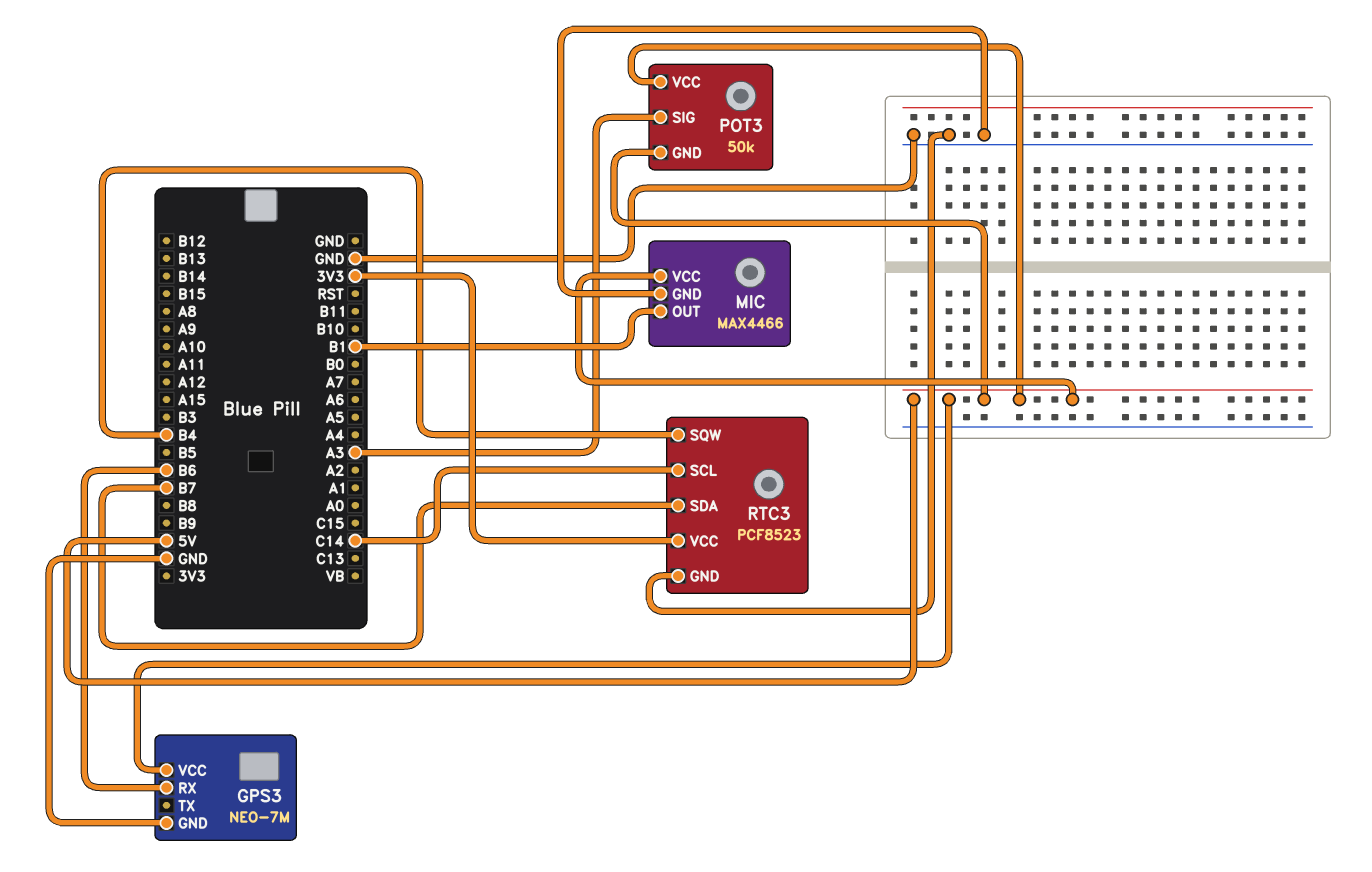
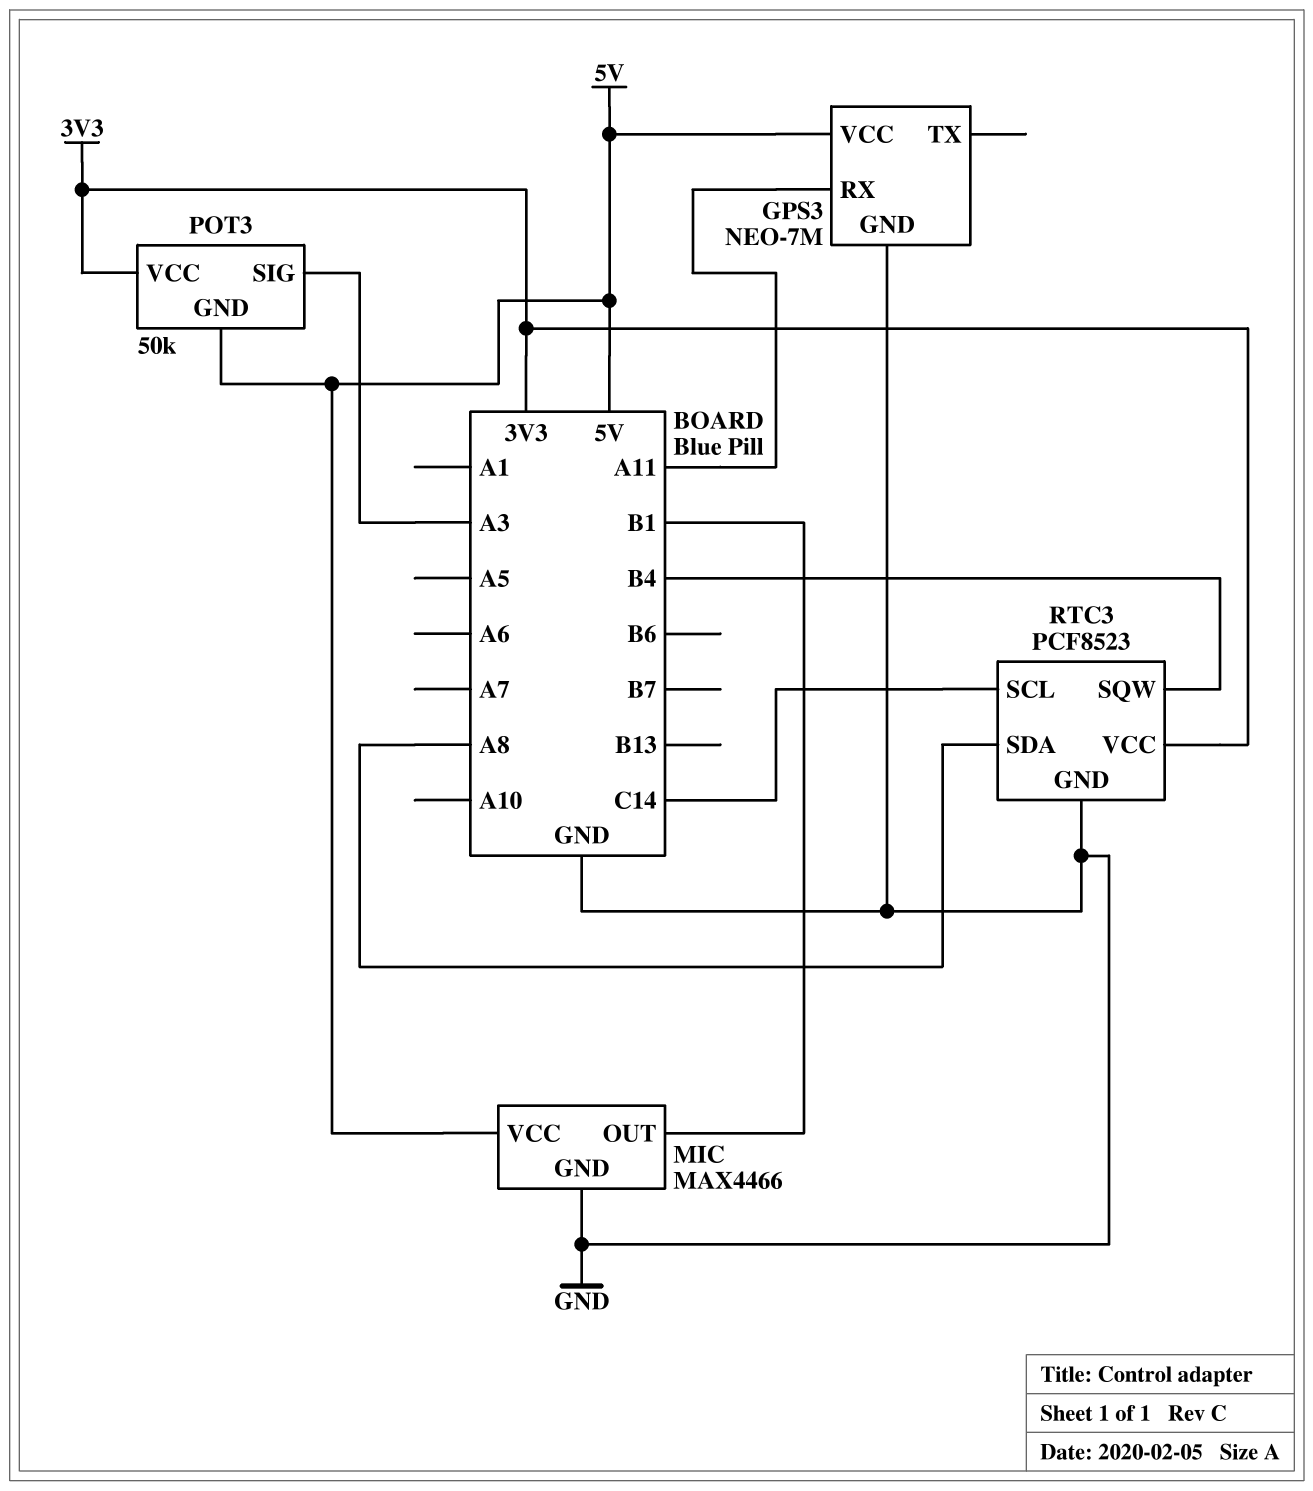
GPS3 pin RX: B6 -> A11
POT3 pin VCC: 5V -> 3V3
RTC3 pin SDA: B7 -> A8

